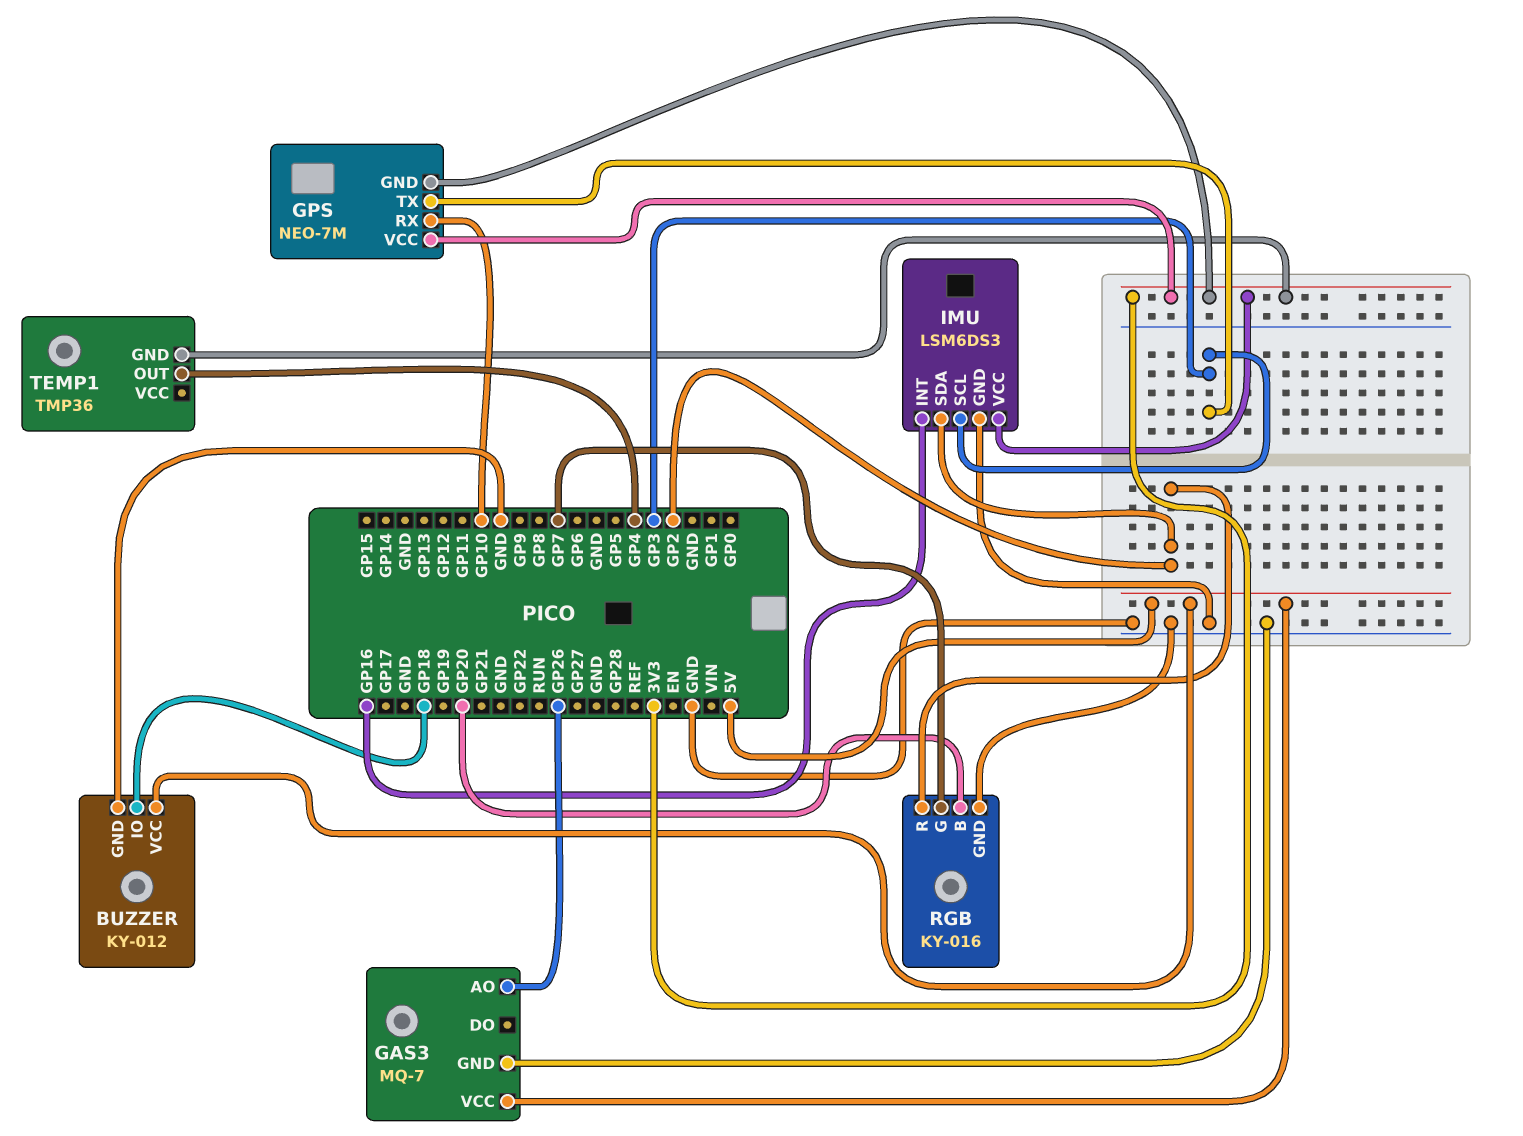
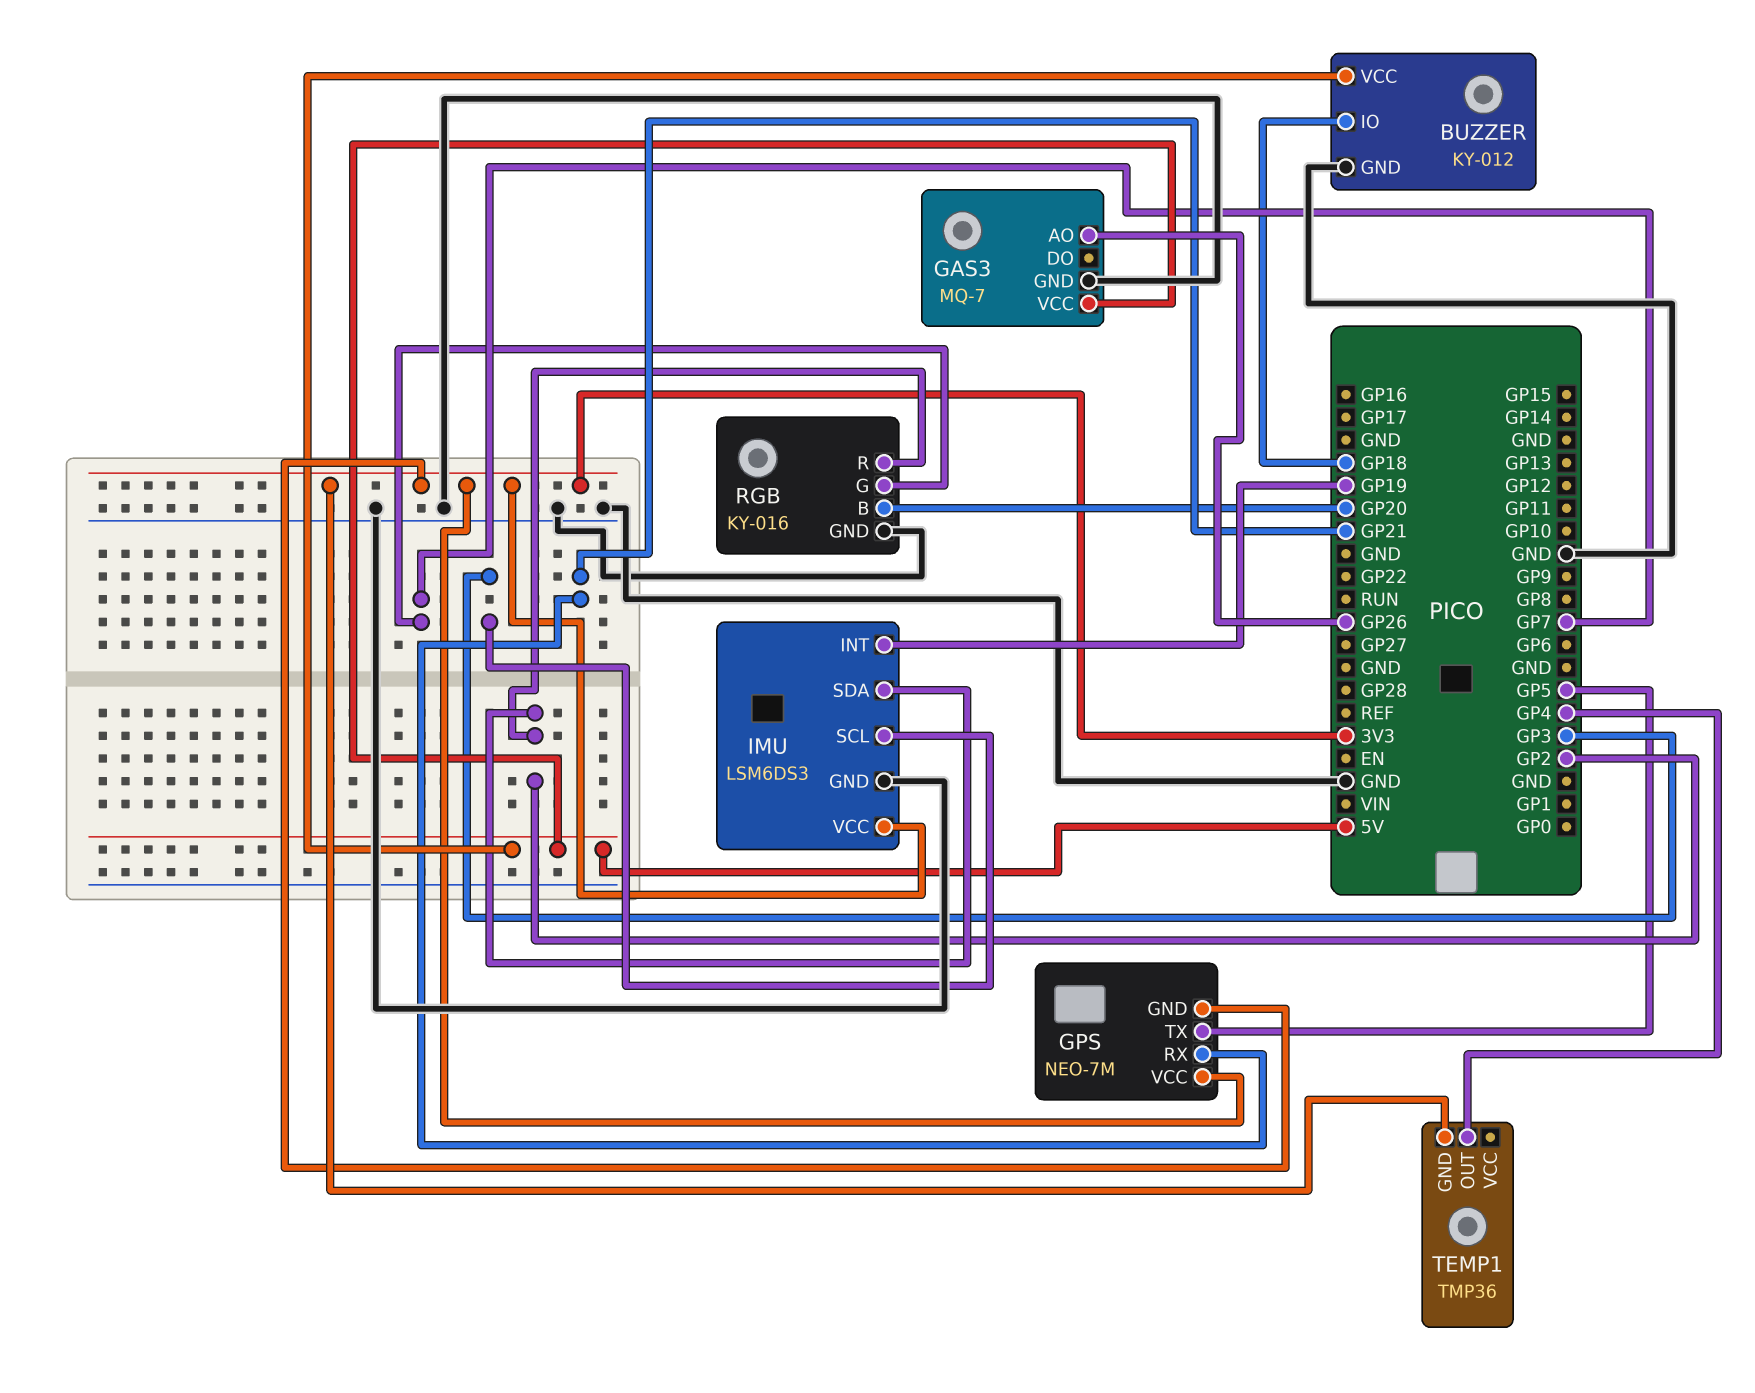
GPS pin RX: GP10 -> GP21
GPS pin TX: GP3 -> GP5
IMU pin INT: GP16 -> GP19

